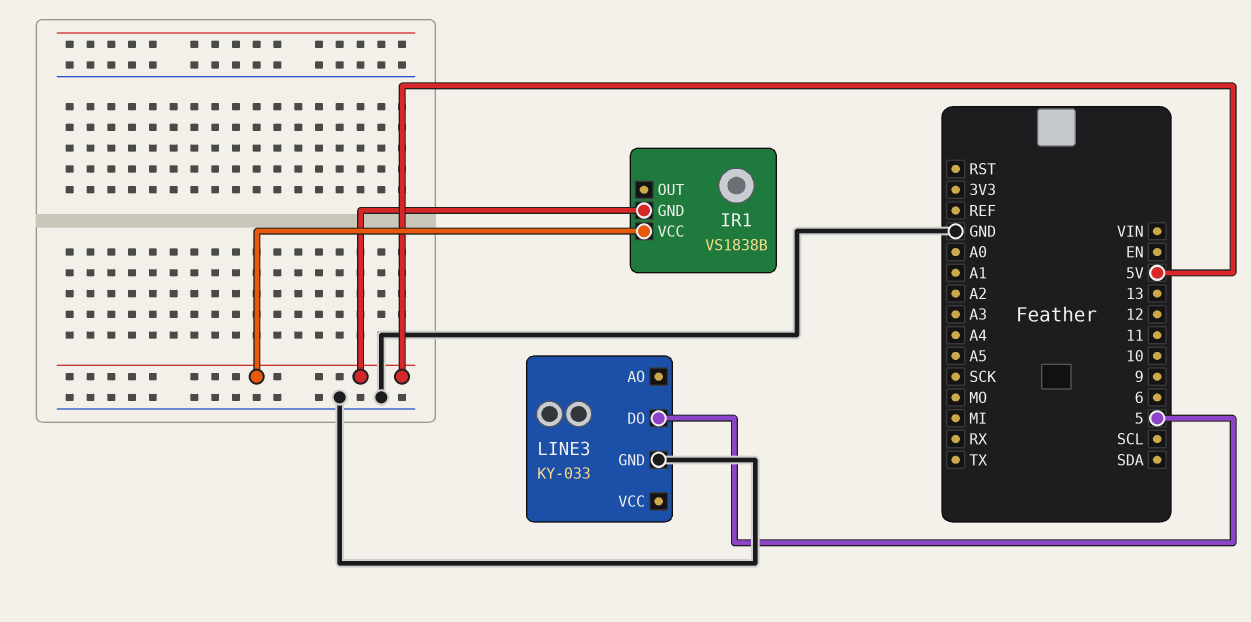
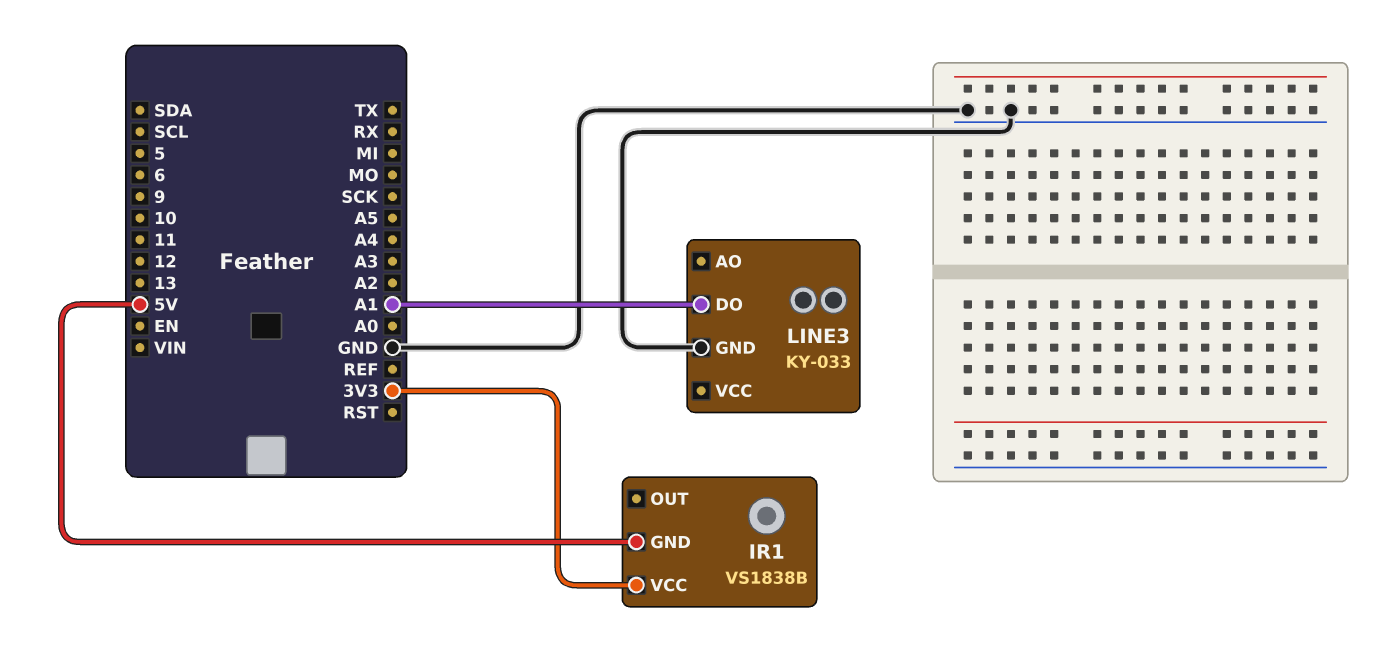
IR1 pin VCC: 5V -> 3V3
LINE3 pin DO: 5 -> A1

